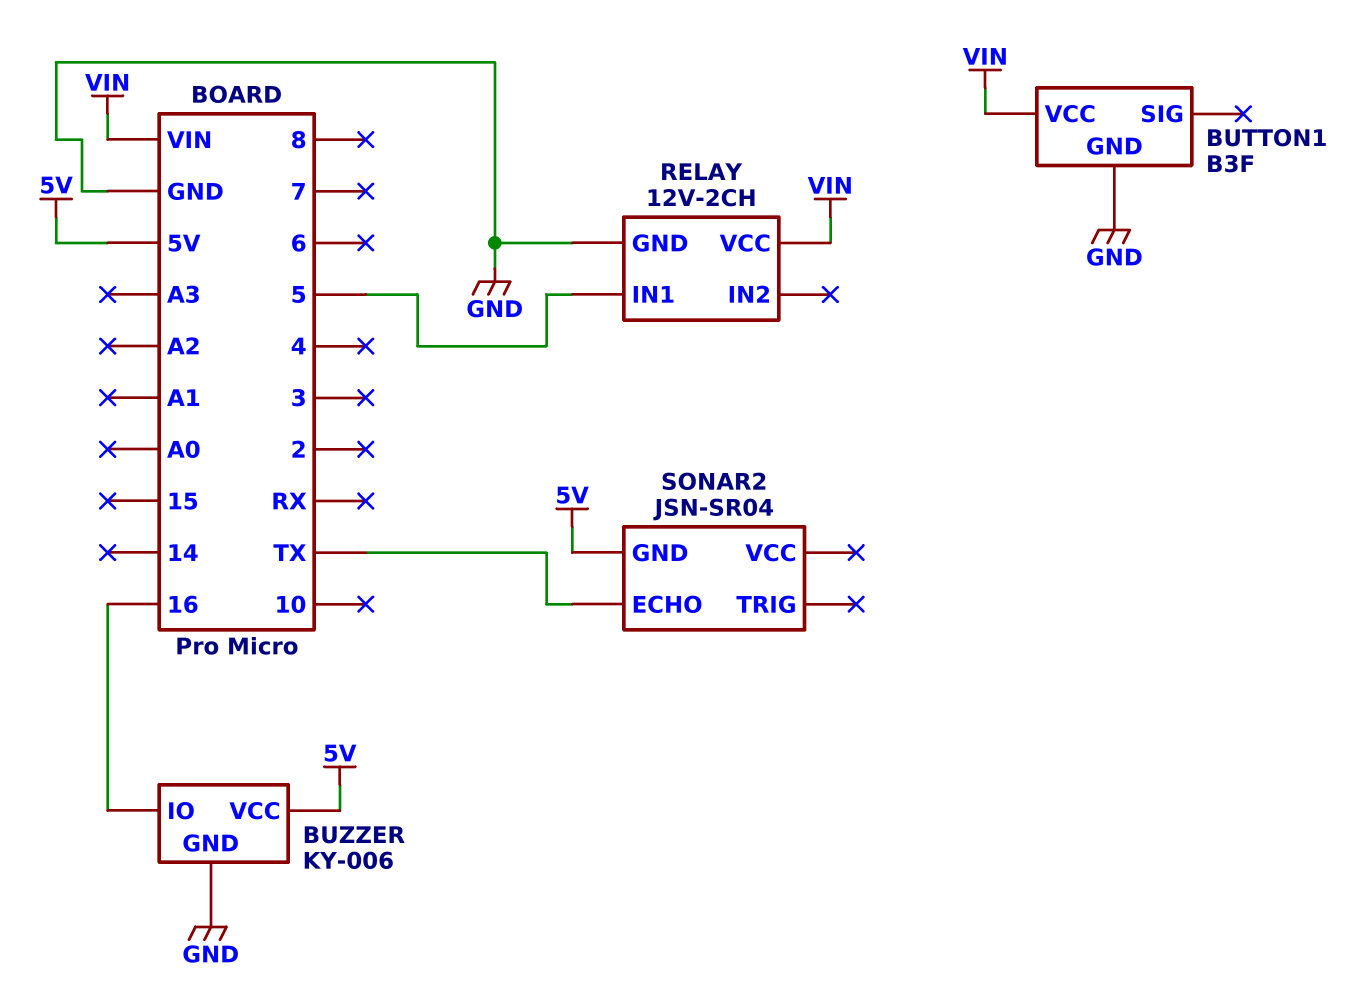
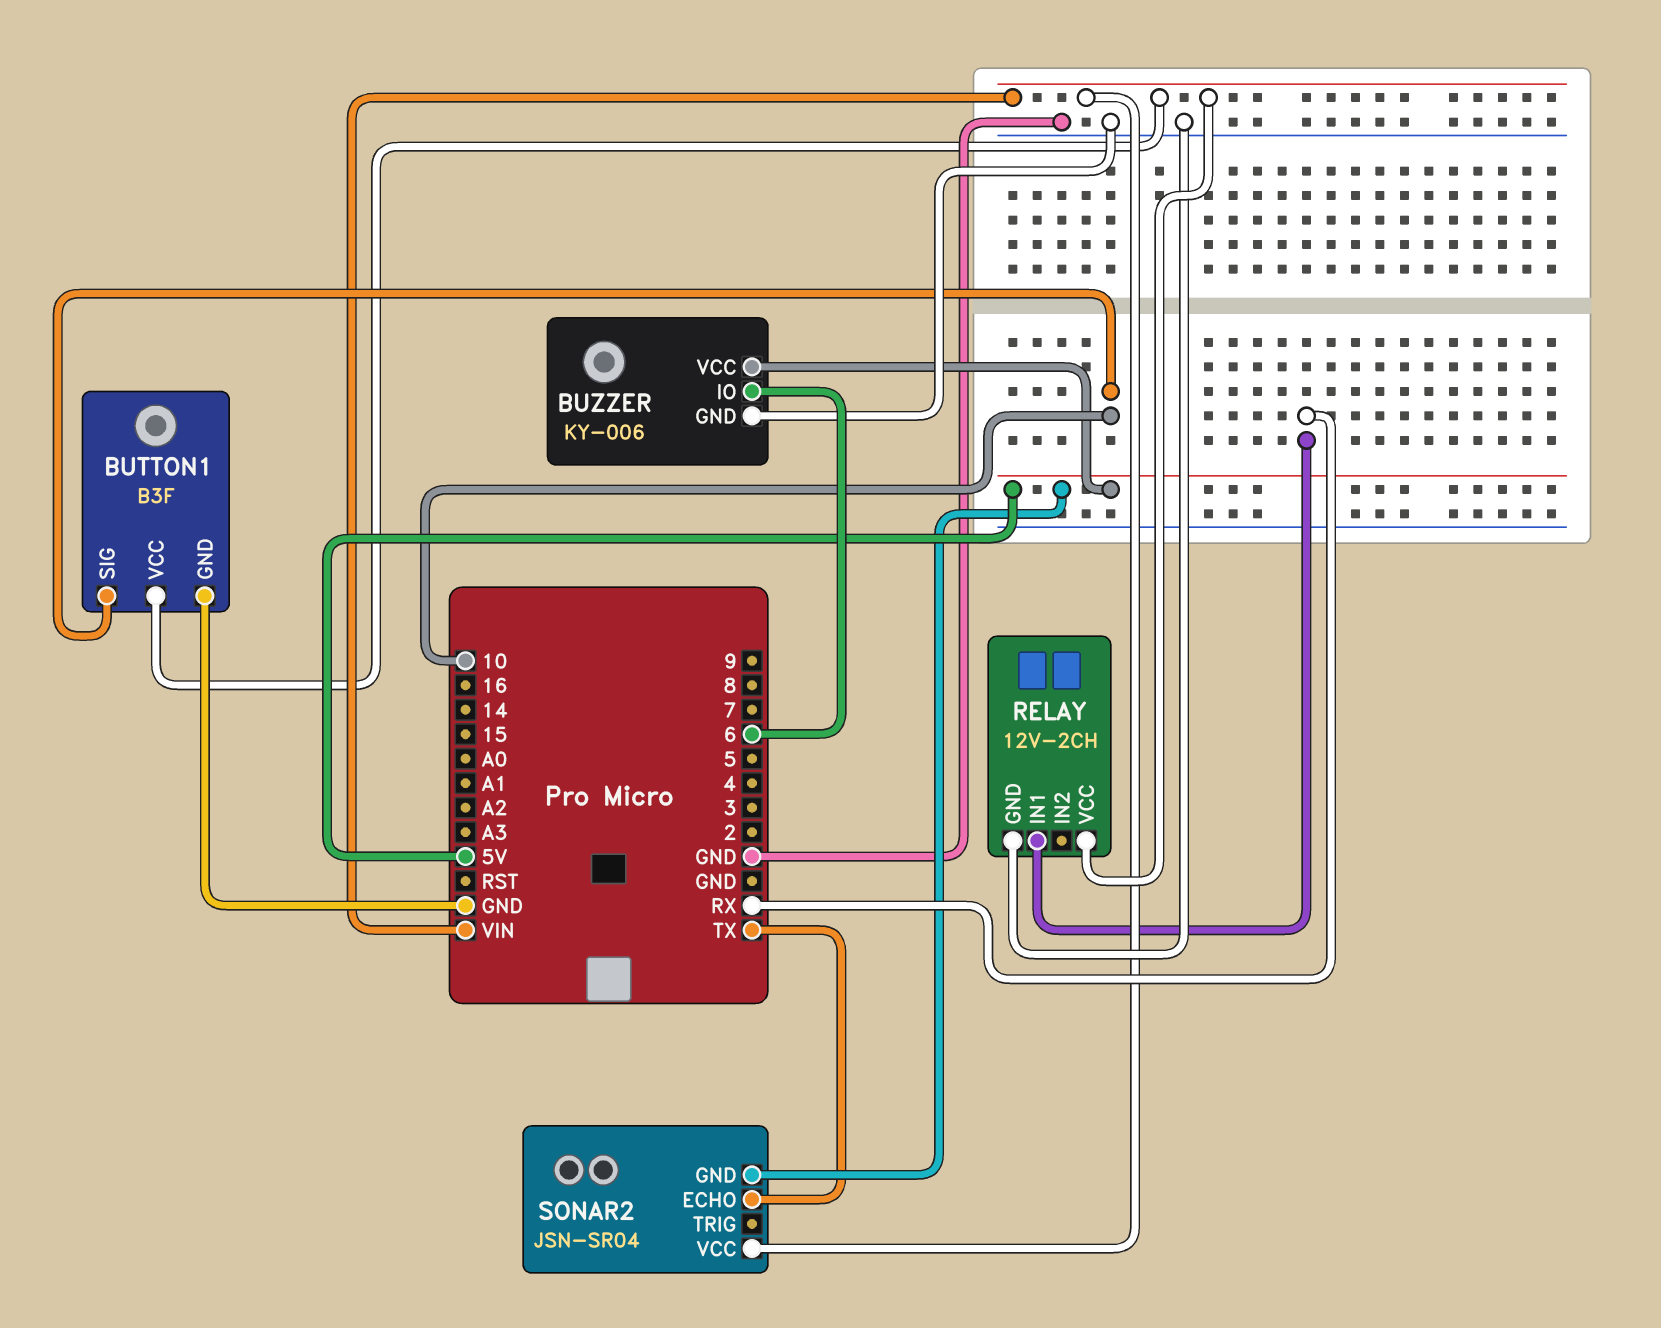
BUTTON1 pin SIG: none -> 10
BUZZER pin IO: 16 -> 6
RELAY pin IN1: 5 -> RX
SONAR2 pin VCC: none -> VIN

